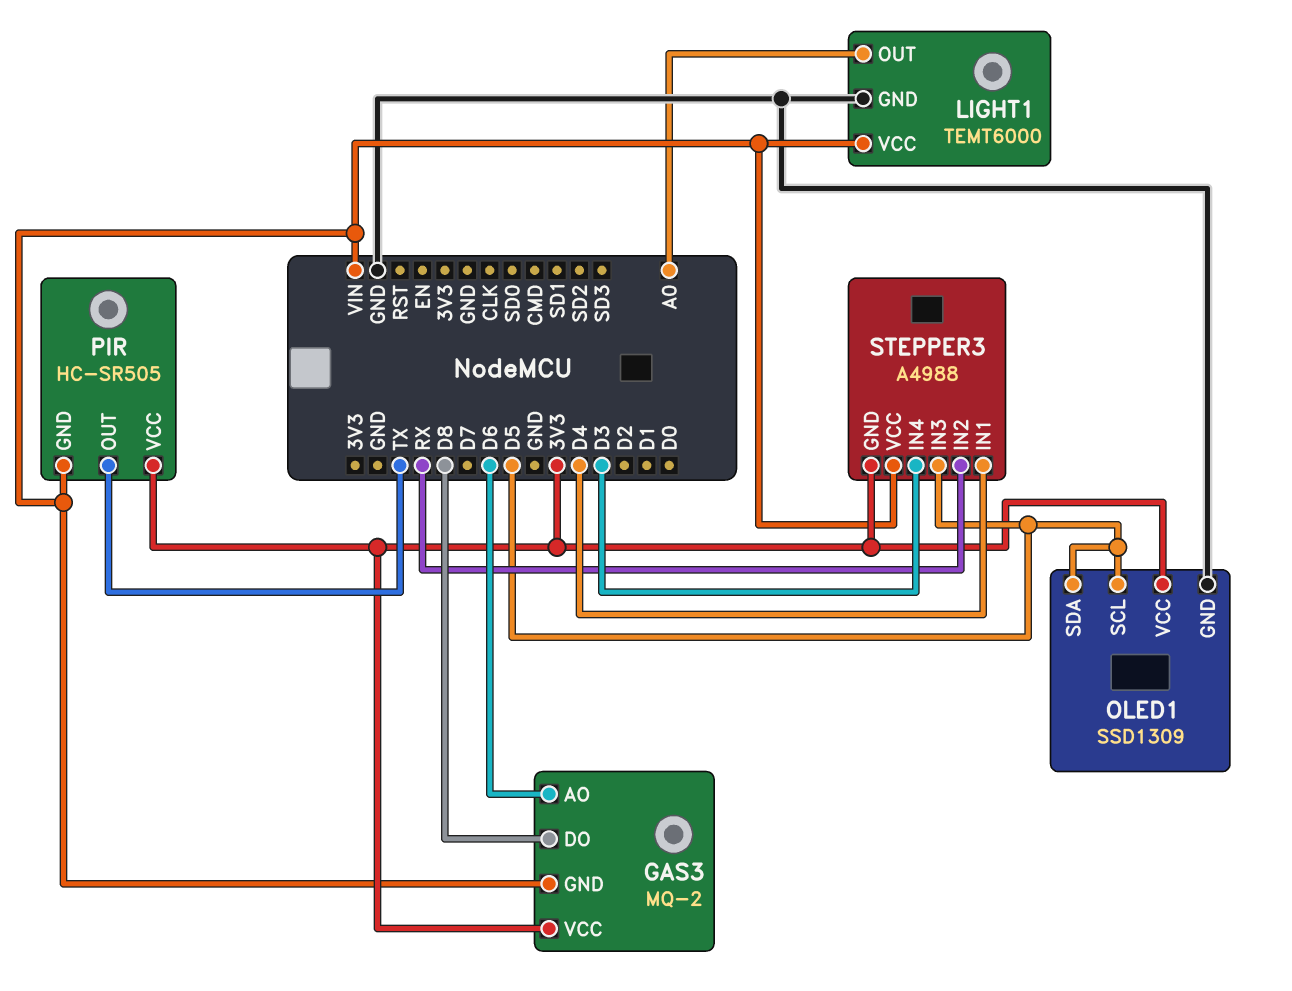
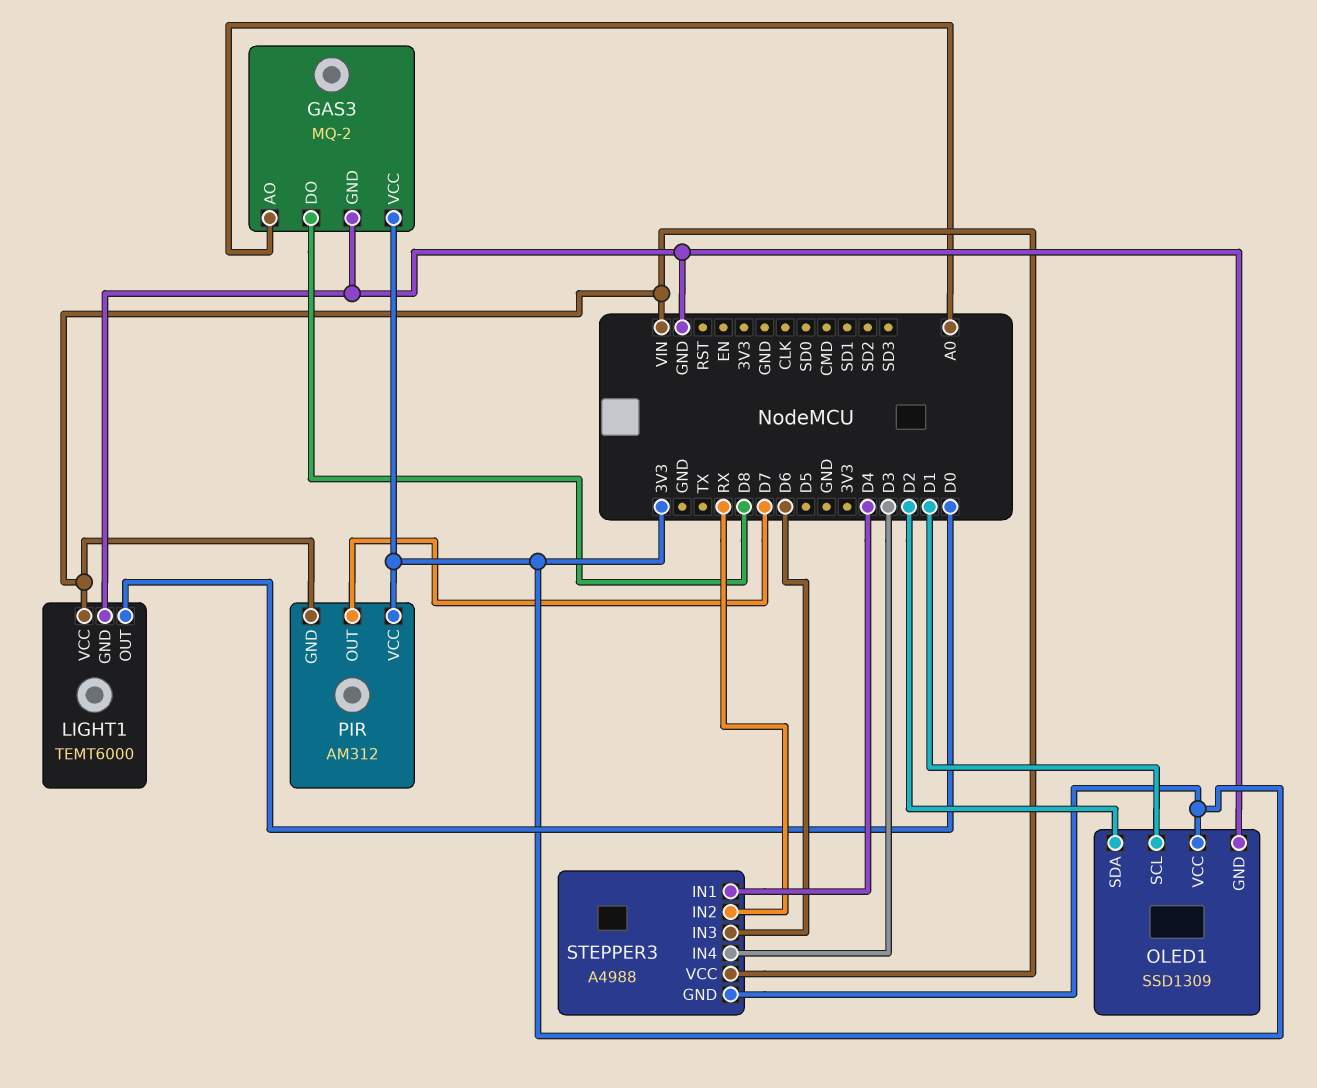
GAS3 pin AO: D6 -> A0
GAS3 pin GND: VIN -> GND
LIGHT1 pin OUT: A0 -> D0
OLED1 pin SCL: D5 -> D1
OLED1 pin SDA: D5 -> D2
PIR: HC-SR505 -> AM312
PIR pin OUT: TX -> D7
STEPPER3 pin IN3: D5 -> D6

